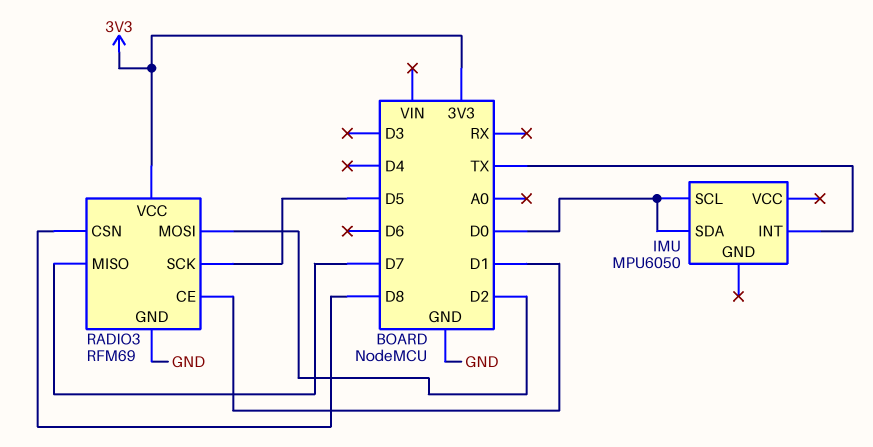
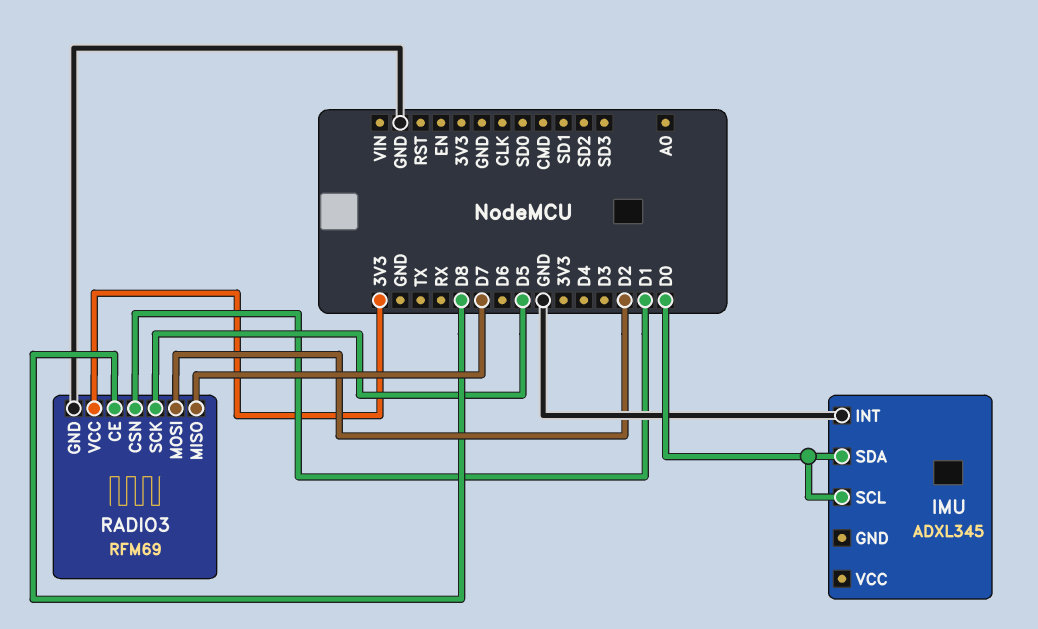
IMU: MPU6050 -> ADXL345
IMU pin INT: TX -> GND
RADIO3 pin CE: D1 -> D8
RADIO3 pin CSN: D8 -> D1

